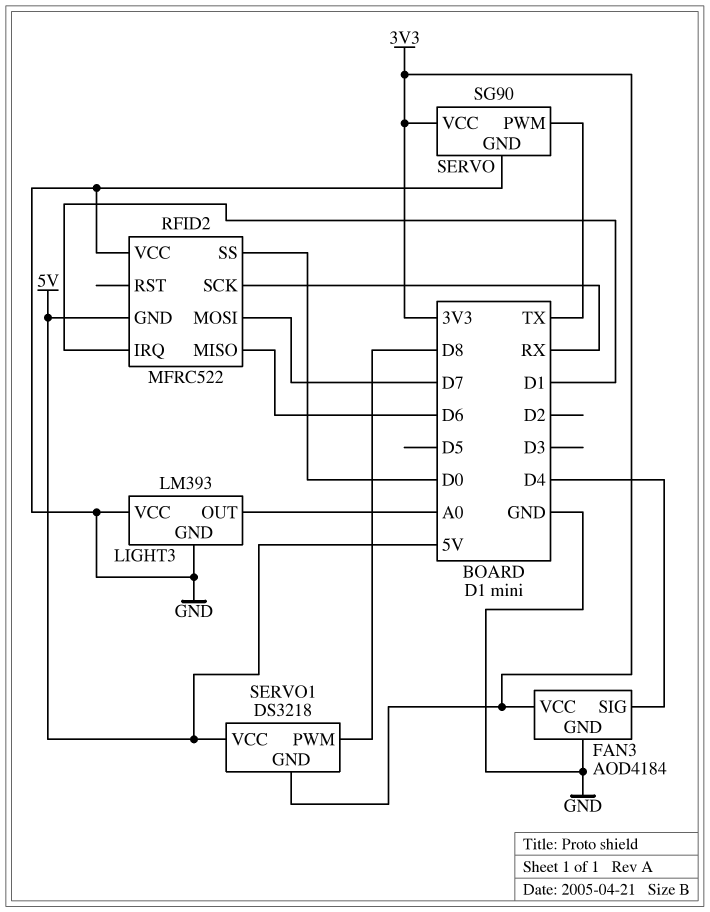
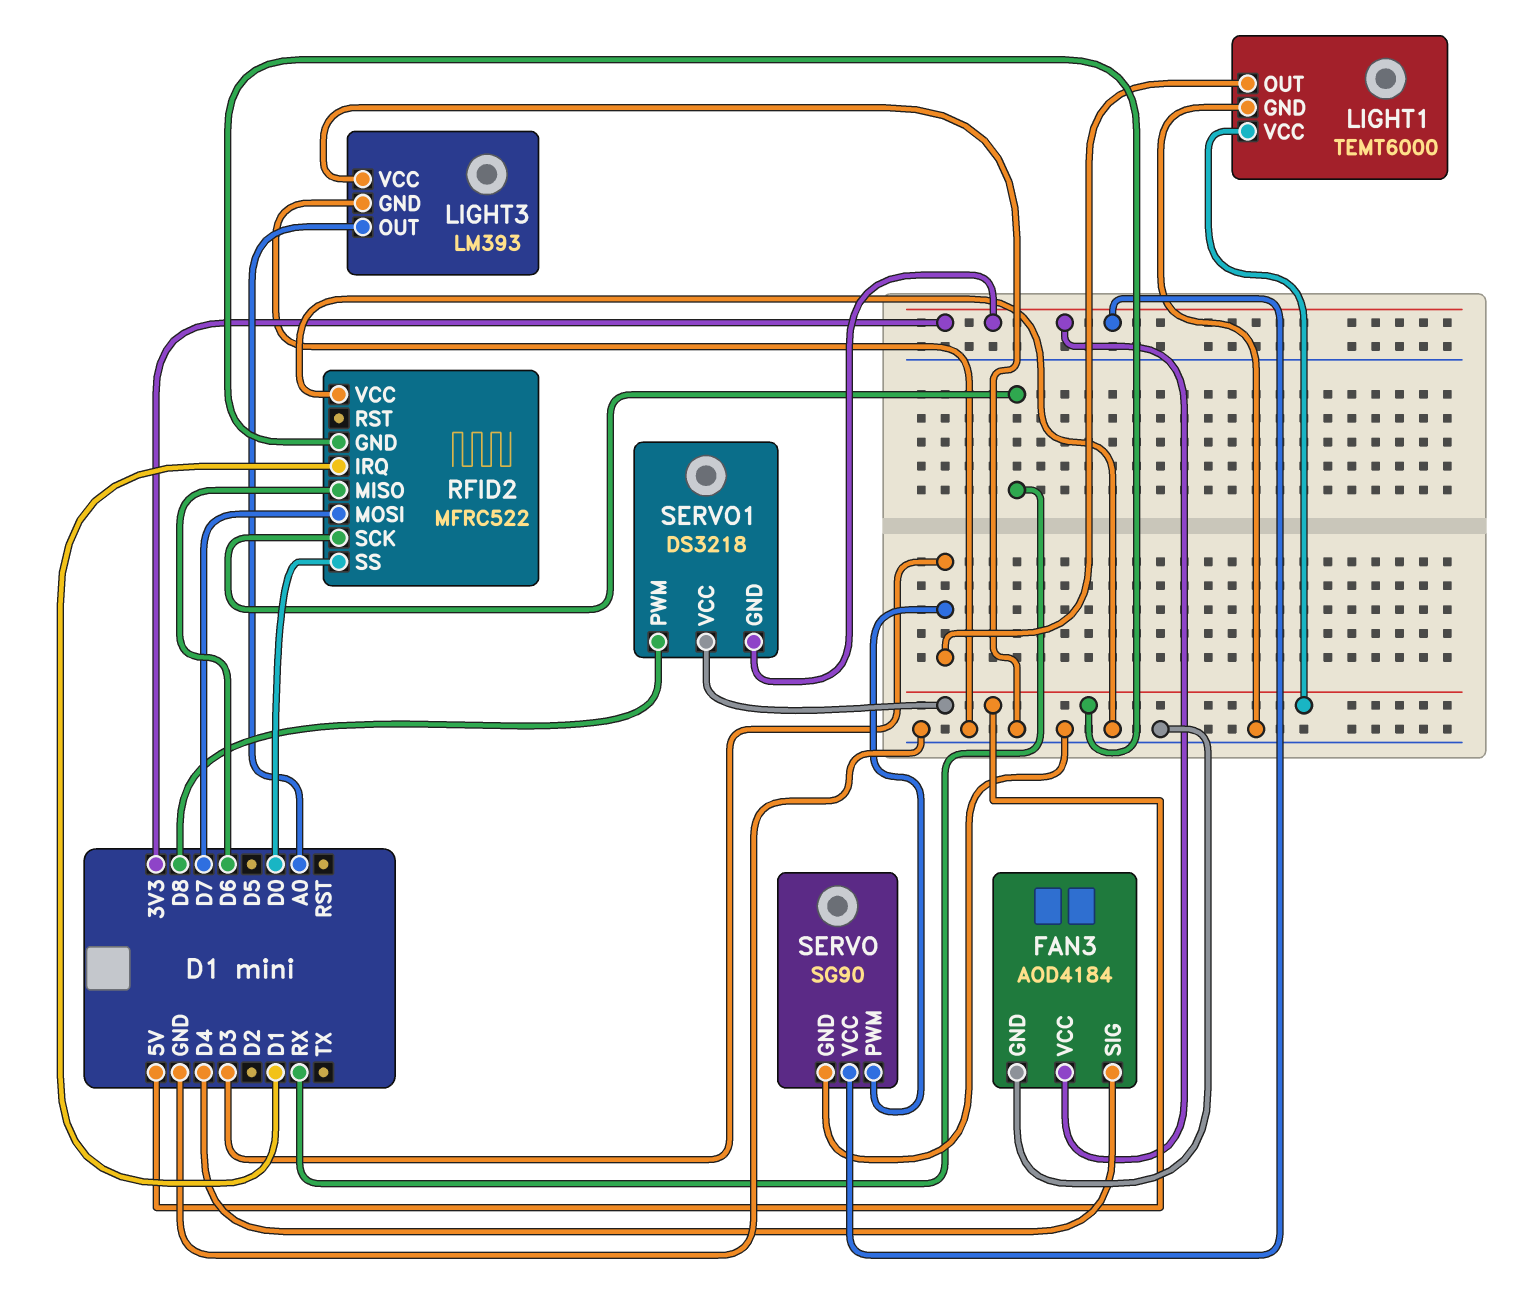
LIGHT1: none -> TEMT6000
LIGHT1 pin GND: none -> GND
LIGHT1 pin OUT: none -> D3
LIGHT1 pin VCC: none -> 5V
SERVO pin PWM: TX -> D3

